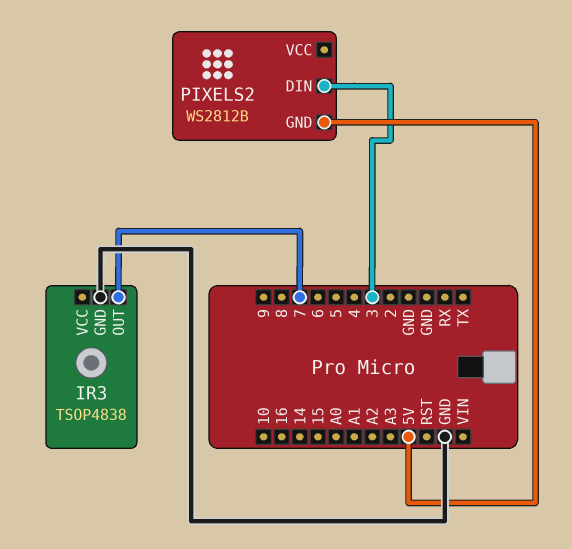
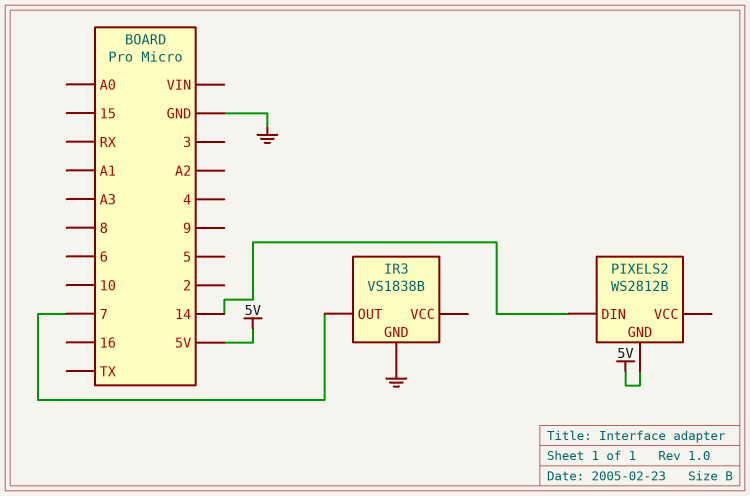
IR3: TSOP4838 -> VS1838B
PIXELS2 pin DIN: 3 -> 14

